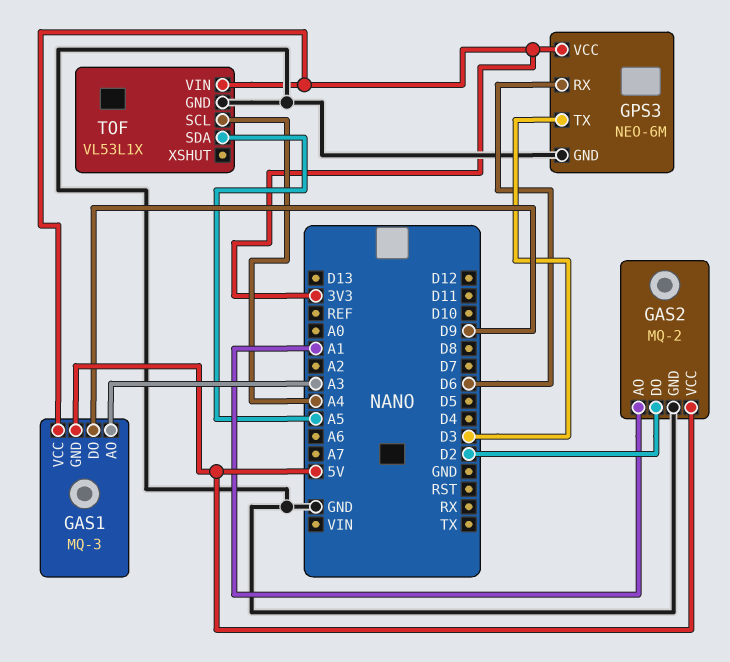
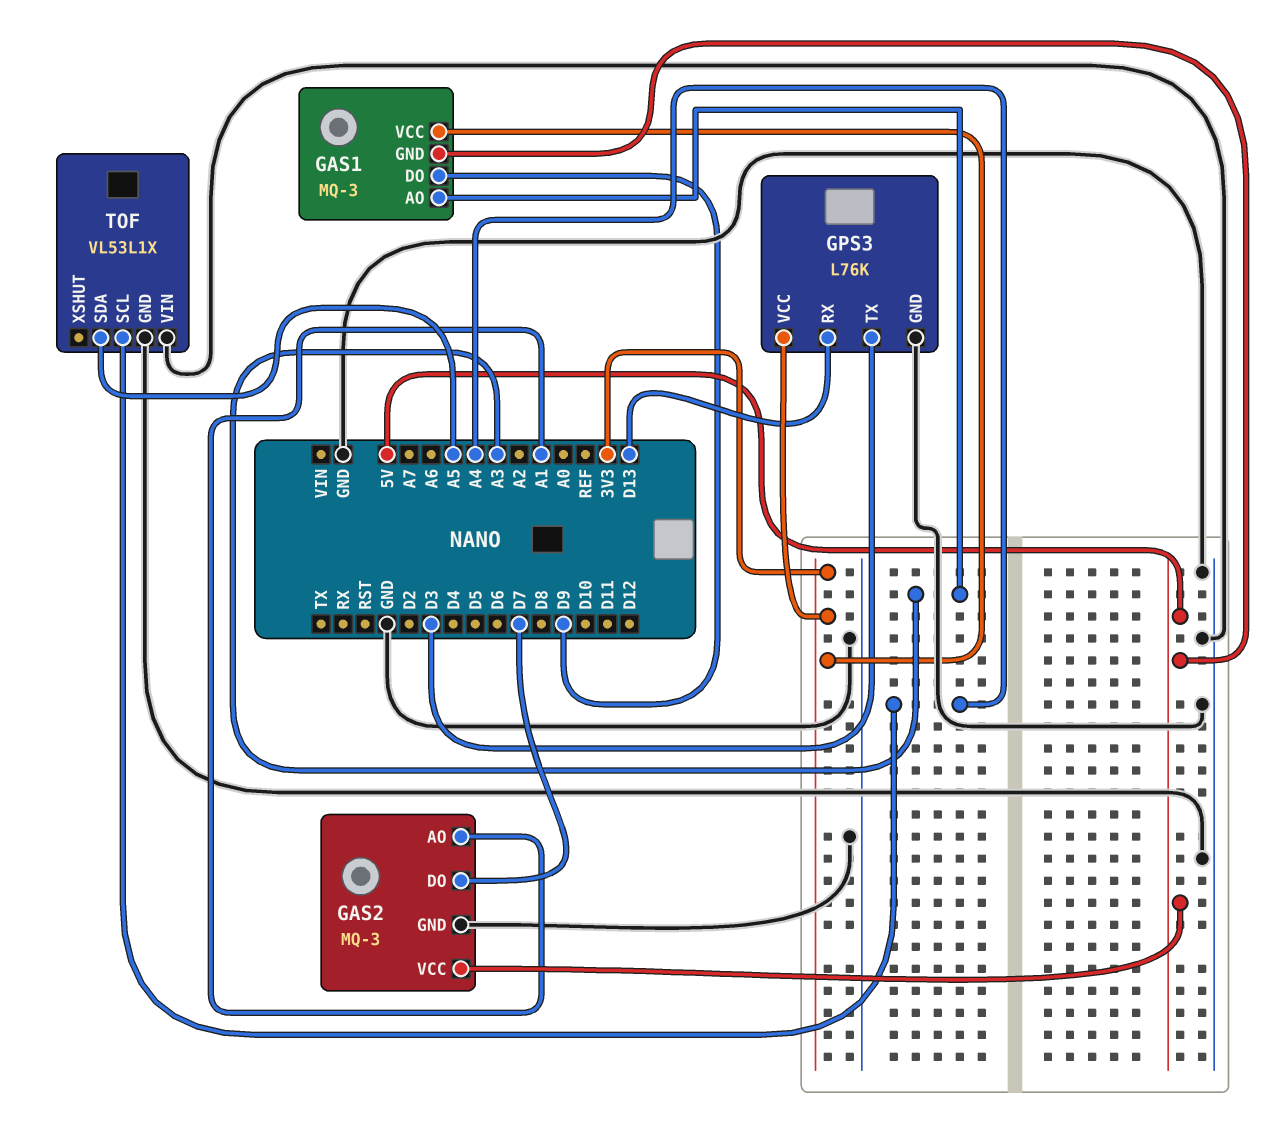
GAS2: MQ-2 -> MQ-3
GAS2 pin DO: D2 -> D7
GPS3: NEO-6M -> L76K
GPS3 pin RX: D6 -> D13
TOF pin VIN: 3V3 -> GND

